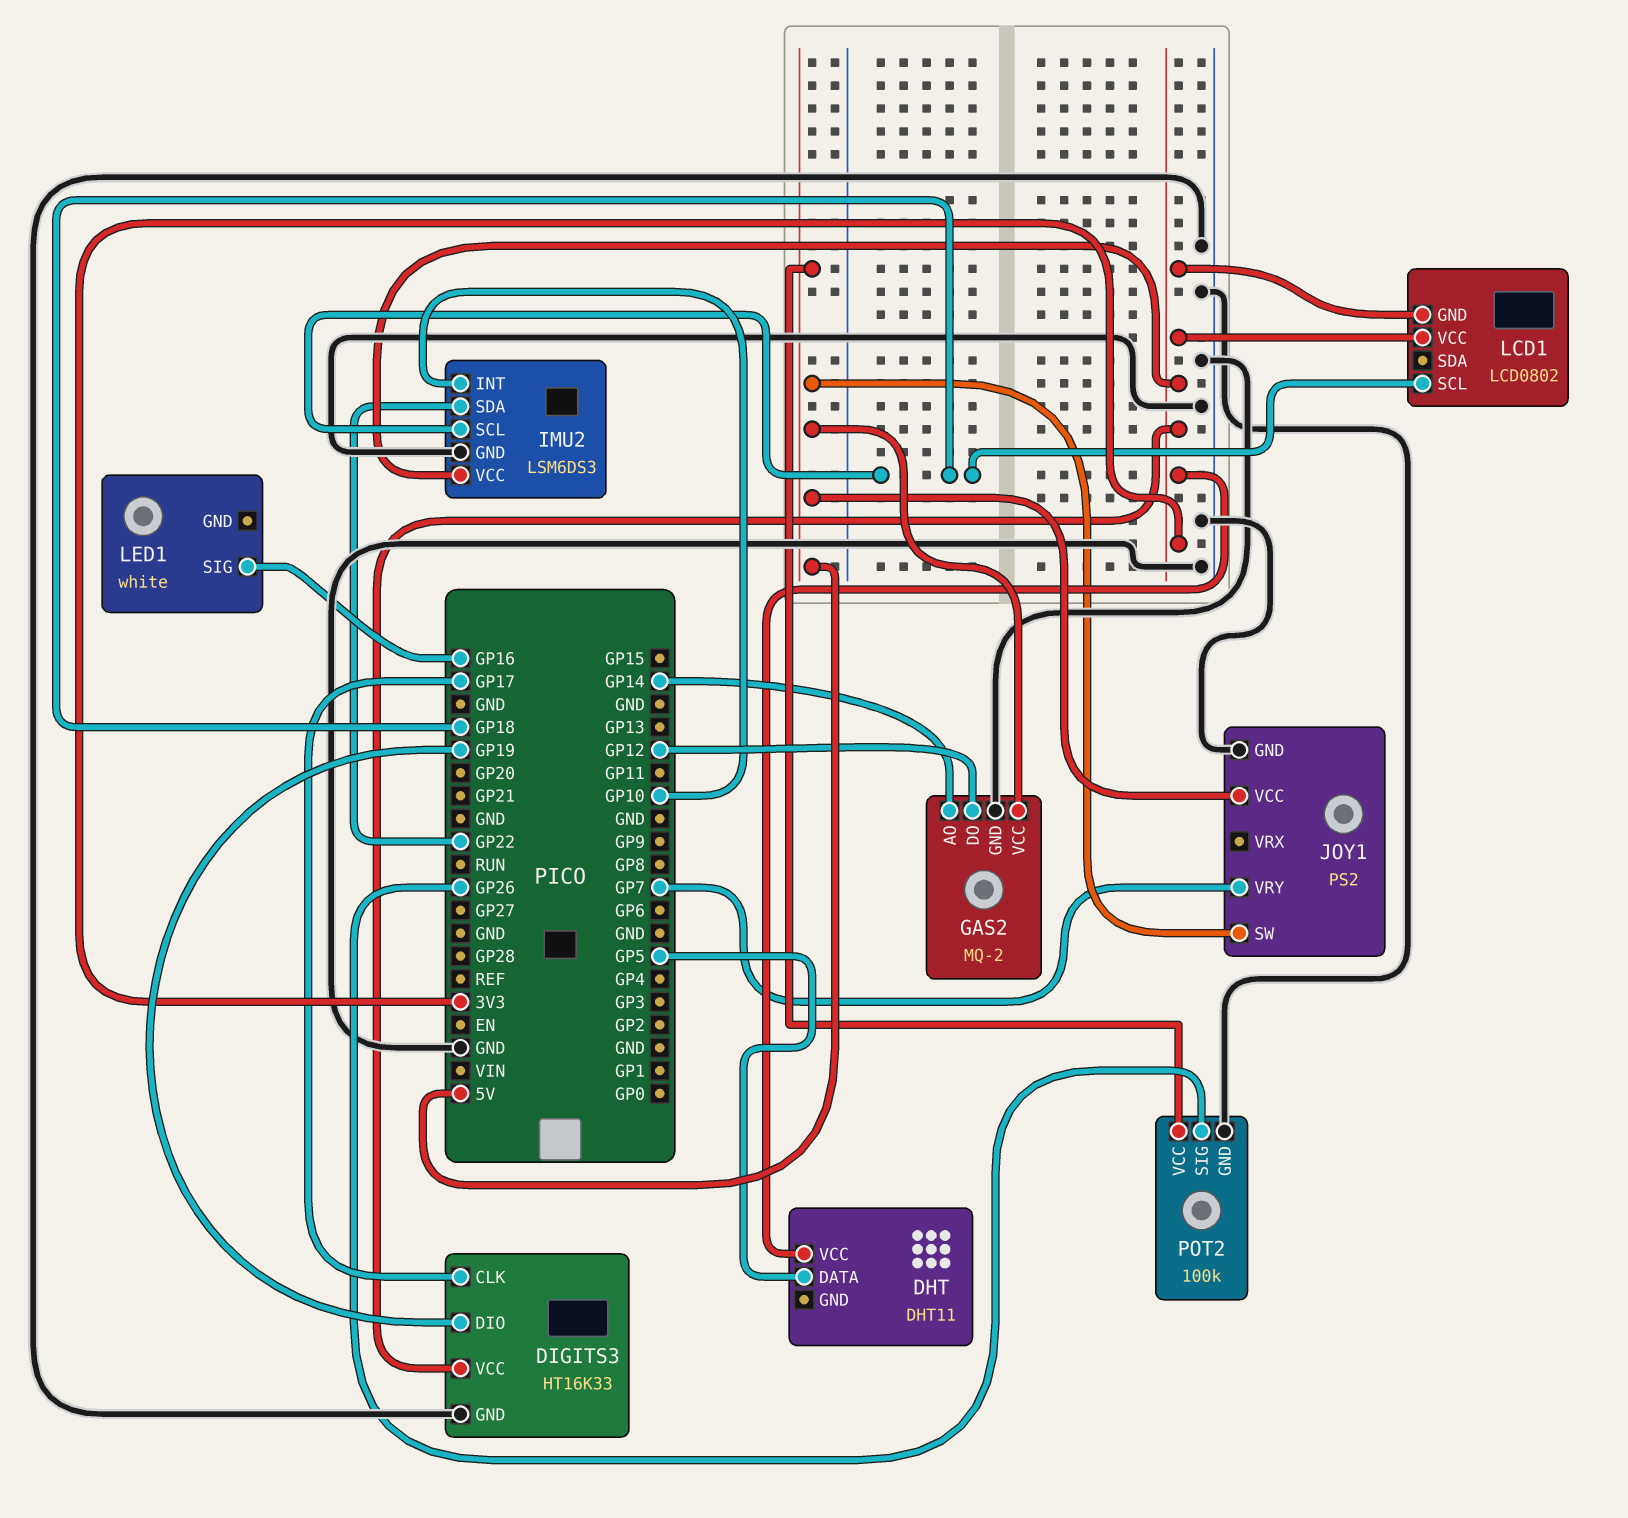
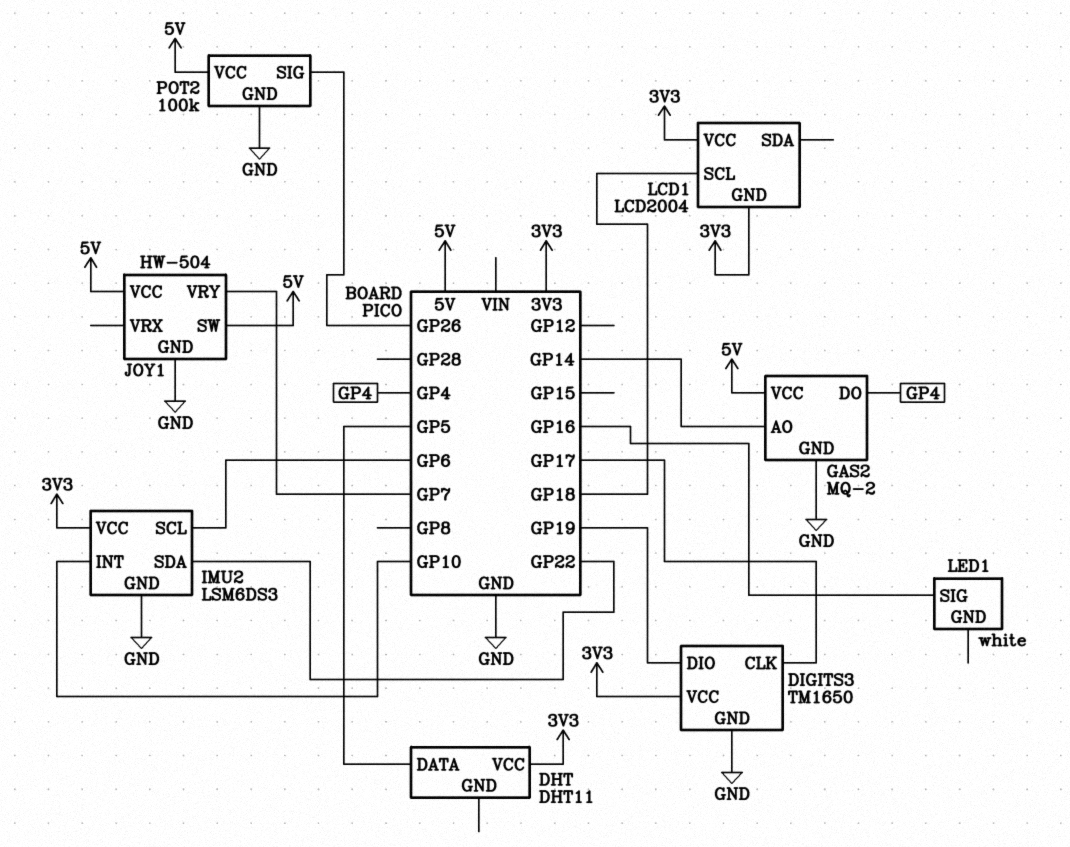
DIGITS3: HT16K33 -> TM1650
GAS2 pin DO: GP12 -> GP4
IMU2 pin SCL: GP18 -> GP6
JOY1: PS2 -> HW-504
LCD1: LCD0802 -> LCD2004

